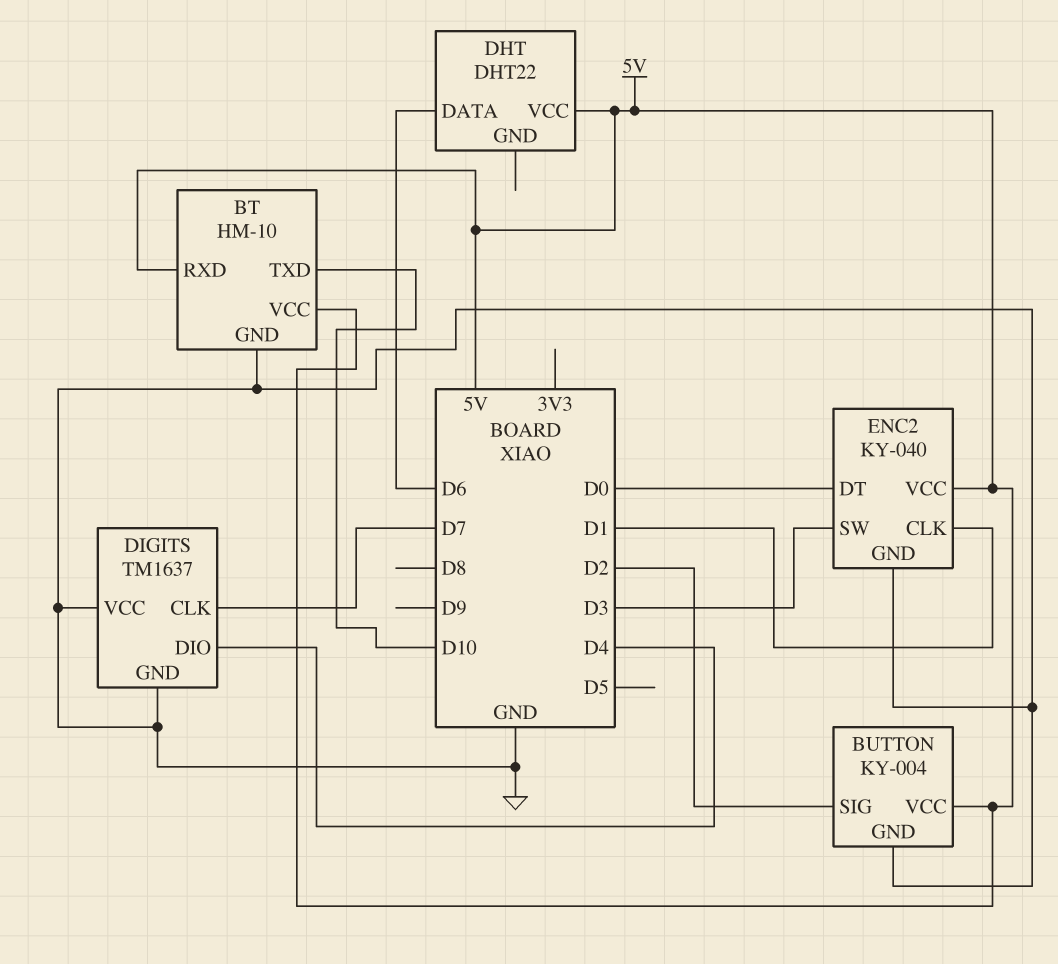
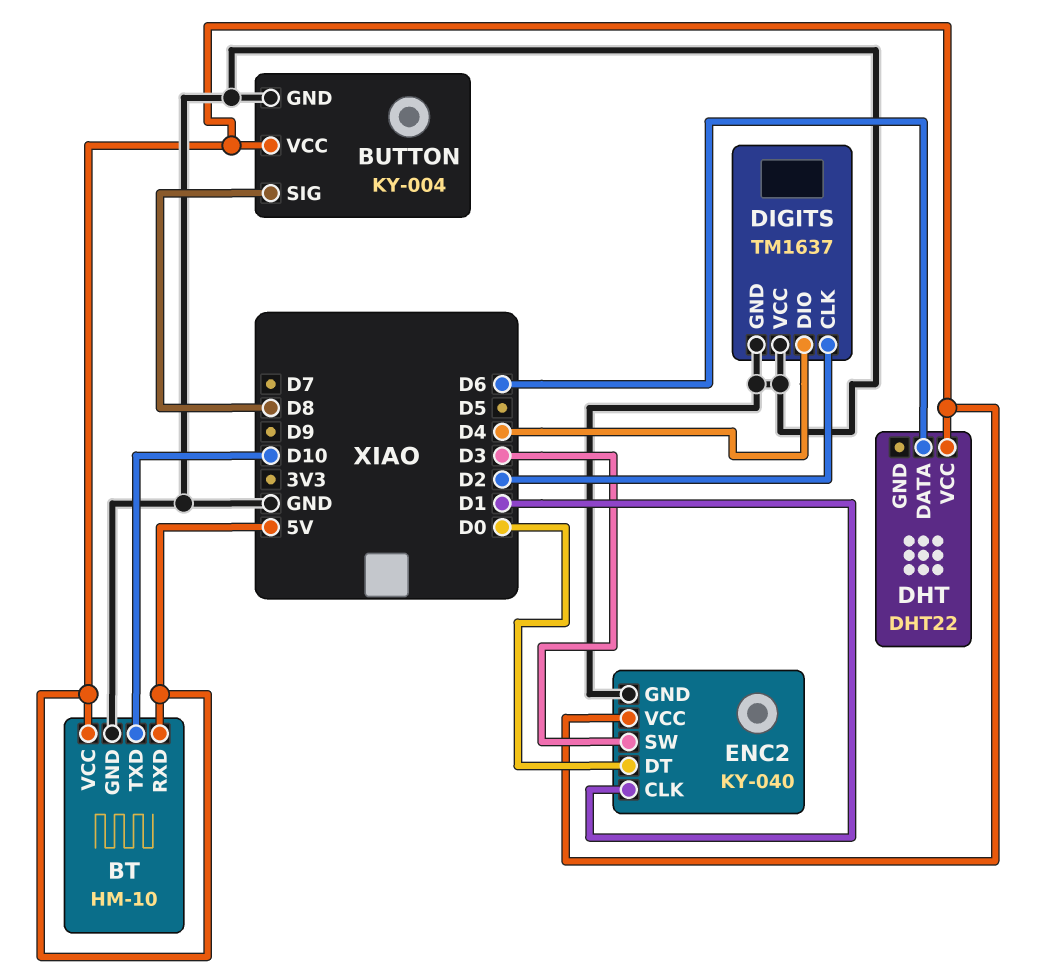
BUTTON pin SIG: D2 -> D8
DIGITS pin CLK: D7 -> D2

